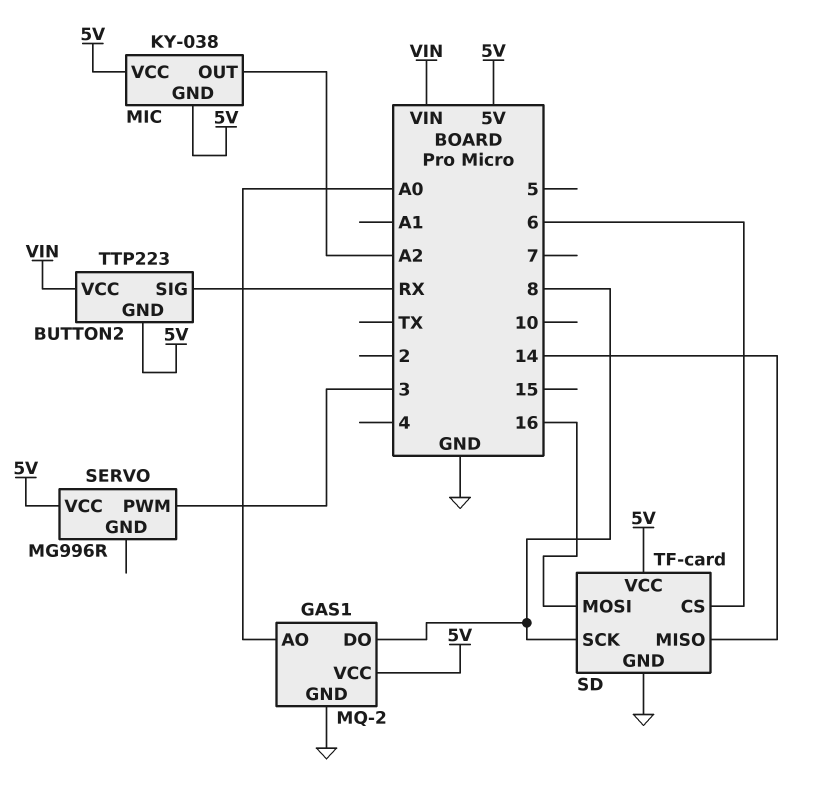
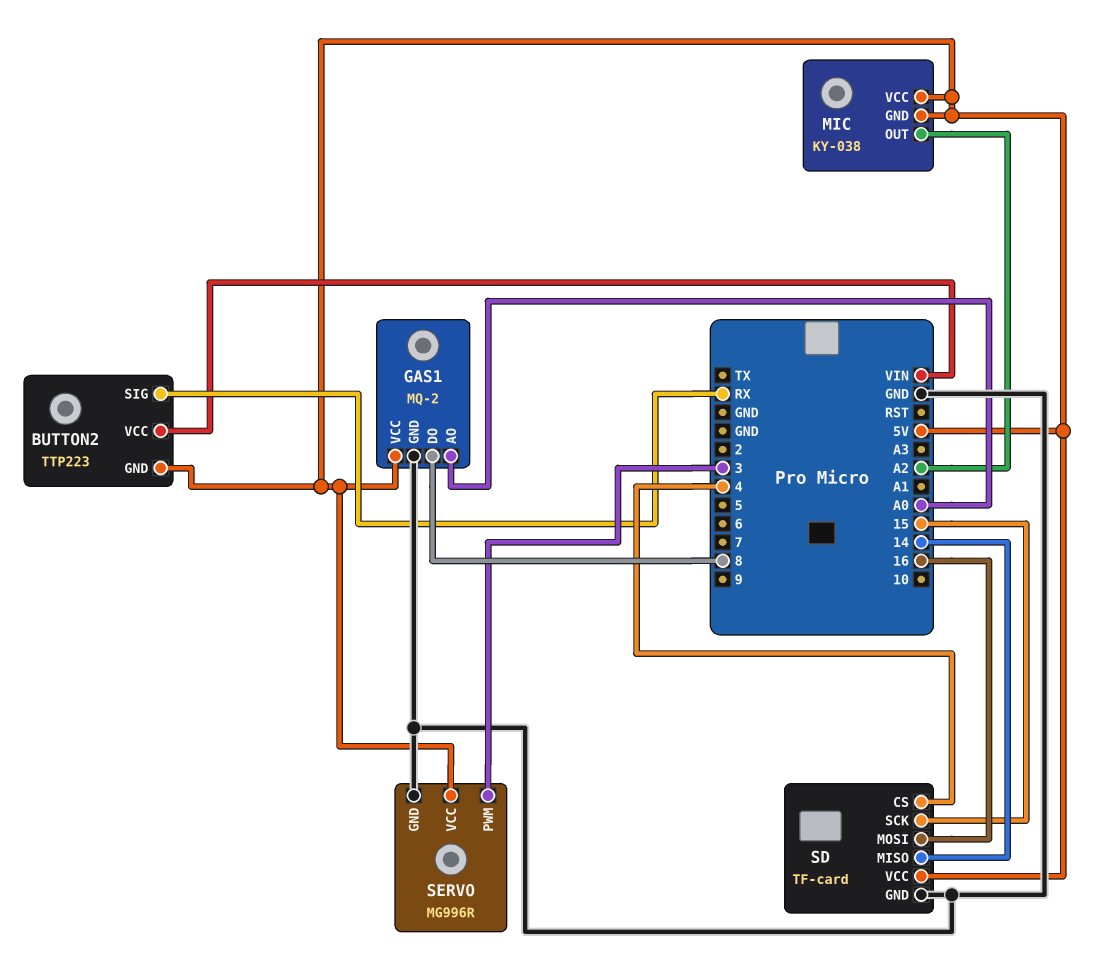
SD pin CS: 6 -> 4
SD pin SCK: 8 -> 15
SERVO pin GND: none -> GND

